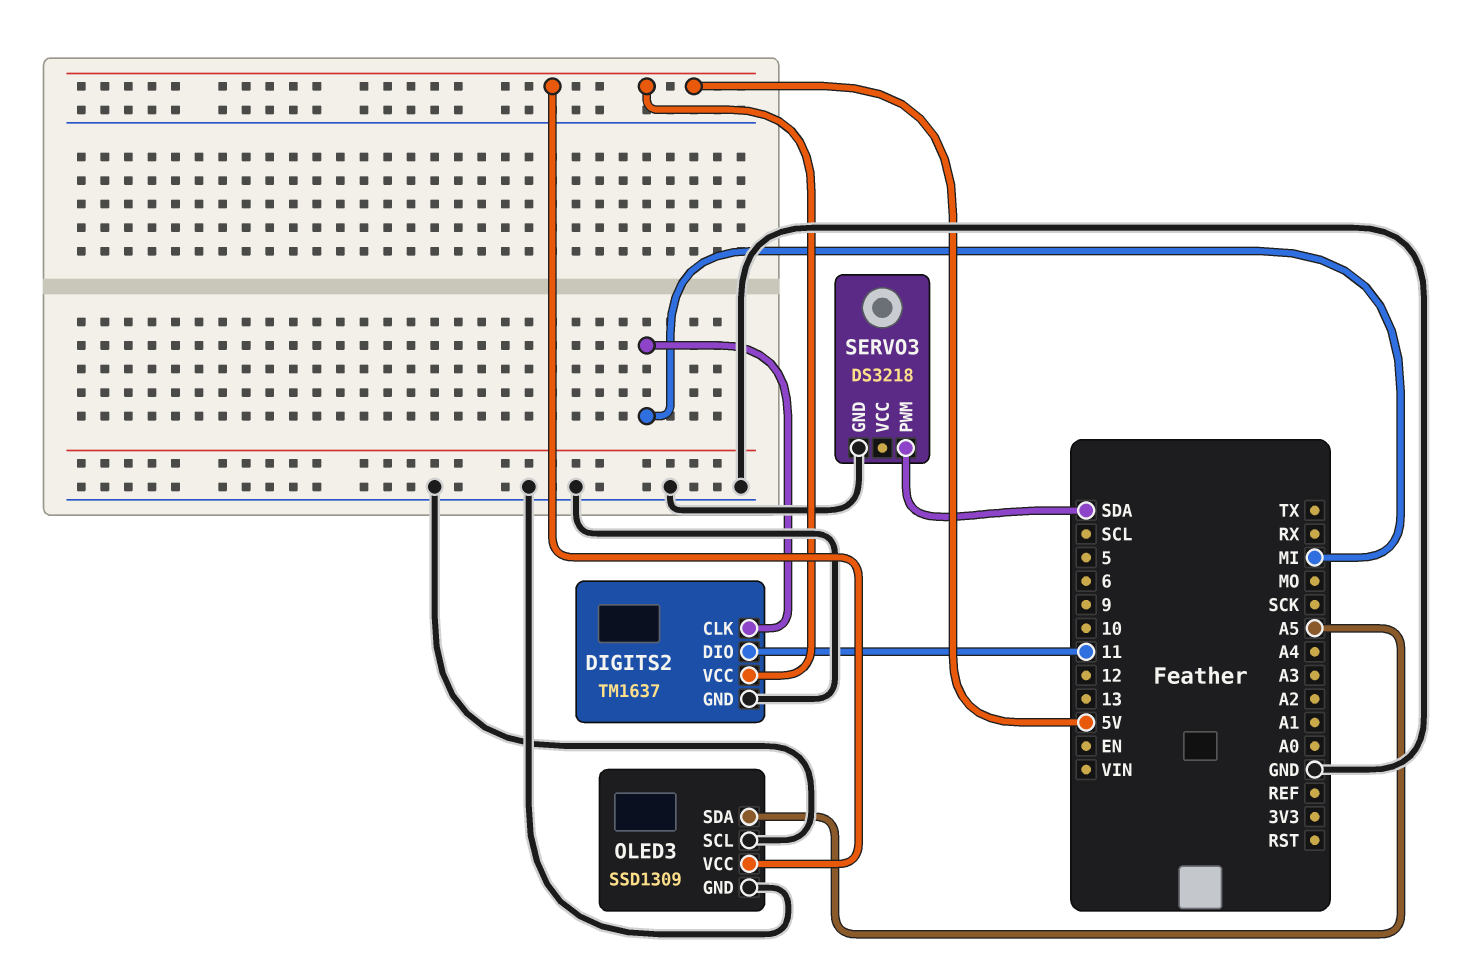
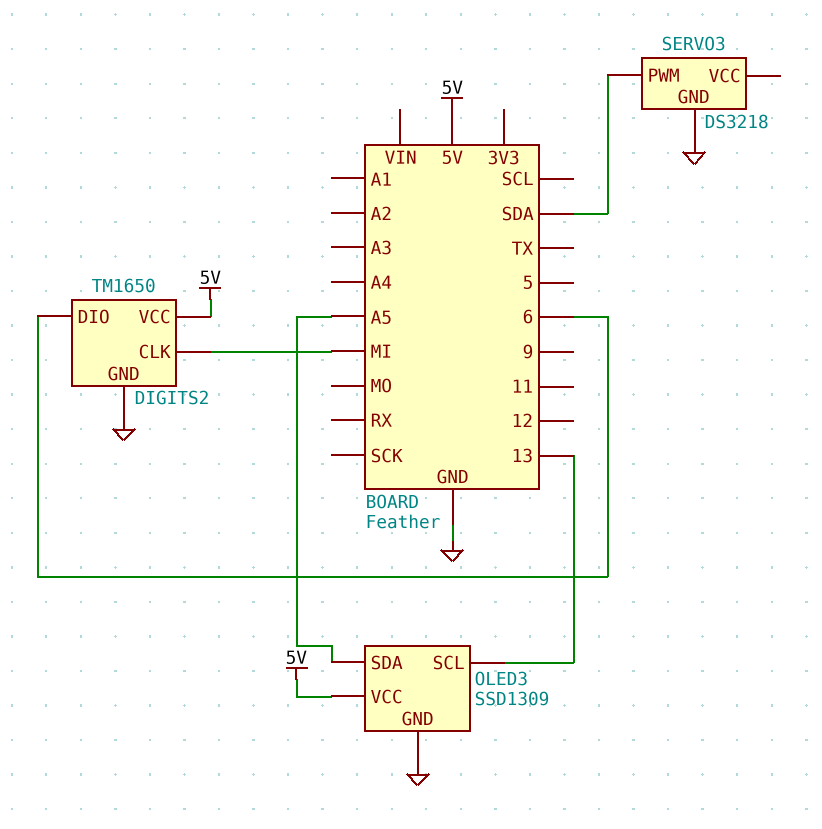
DIGITS2: TM1637 -> TM1650
DIGITS2 pin DIO: 11 -> 6
OLED3 pin SCL: GND -> 13

